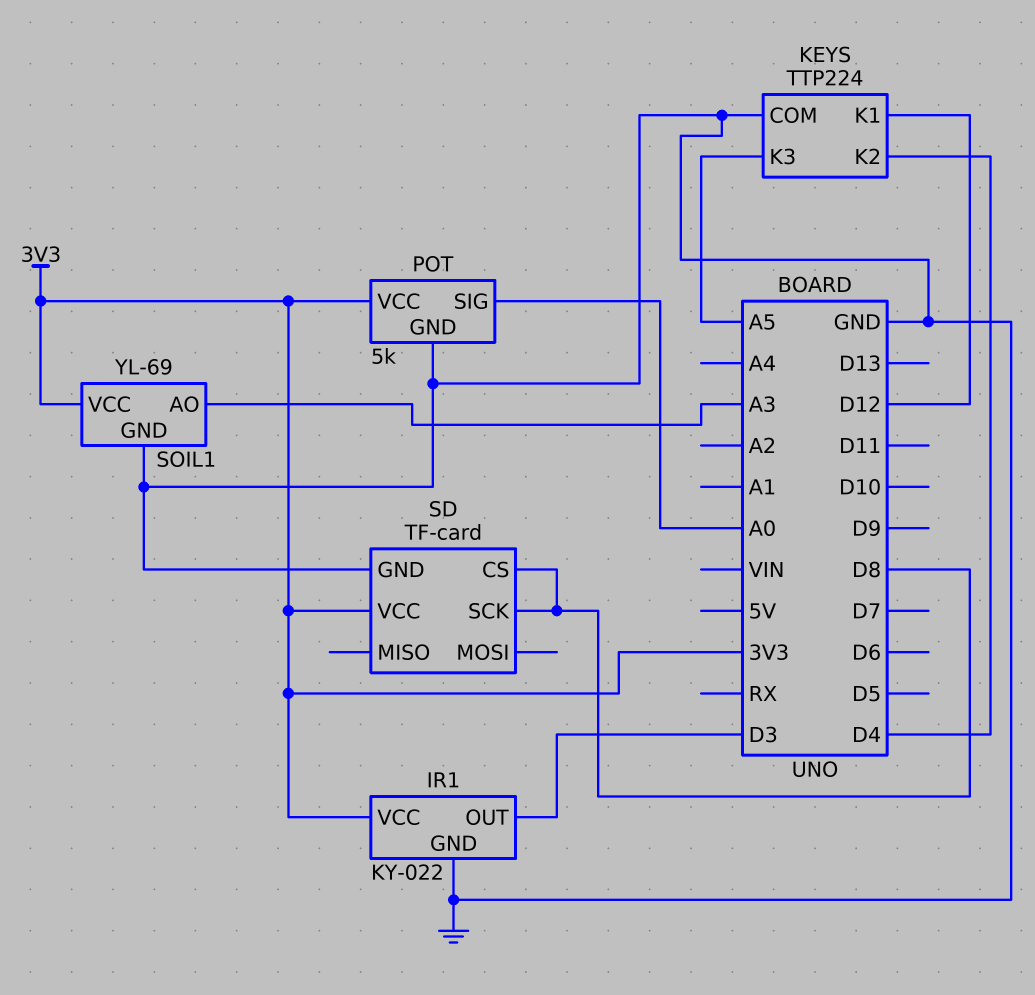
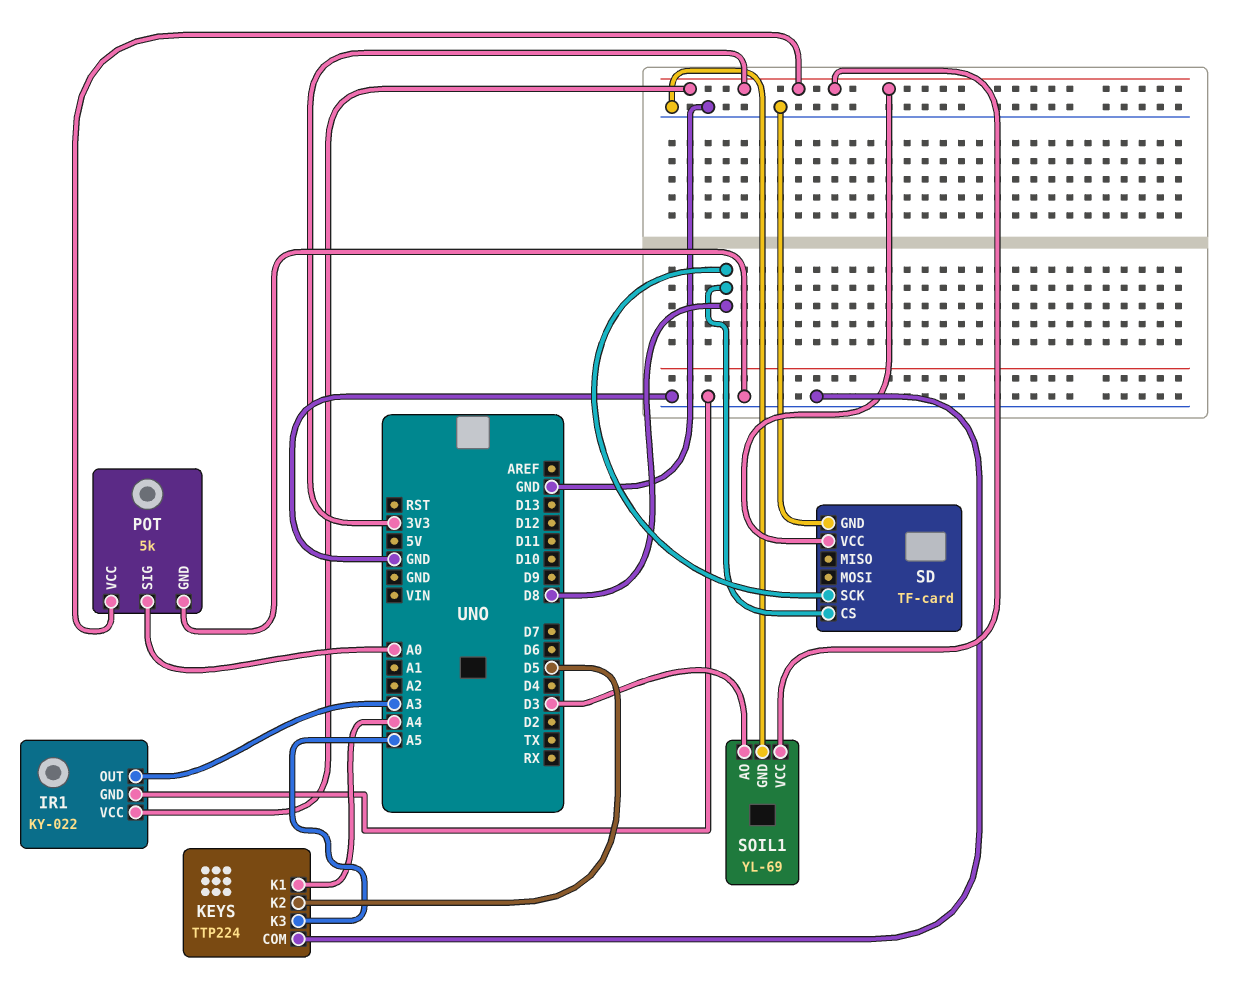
IR1 pin OUT: D3 -> A3
KEYS pin K1: D12 -> A4
KEYS pin K2: D4 -> D5
SOIL1 pin AO: A3 -> D3

